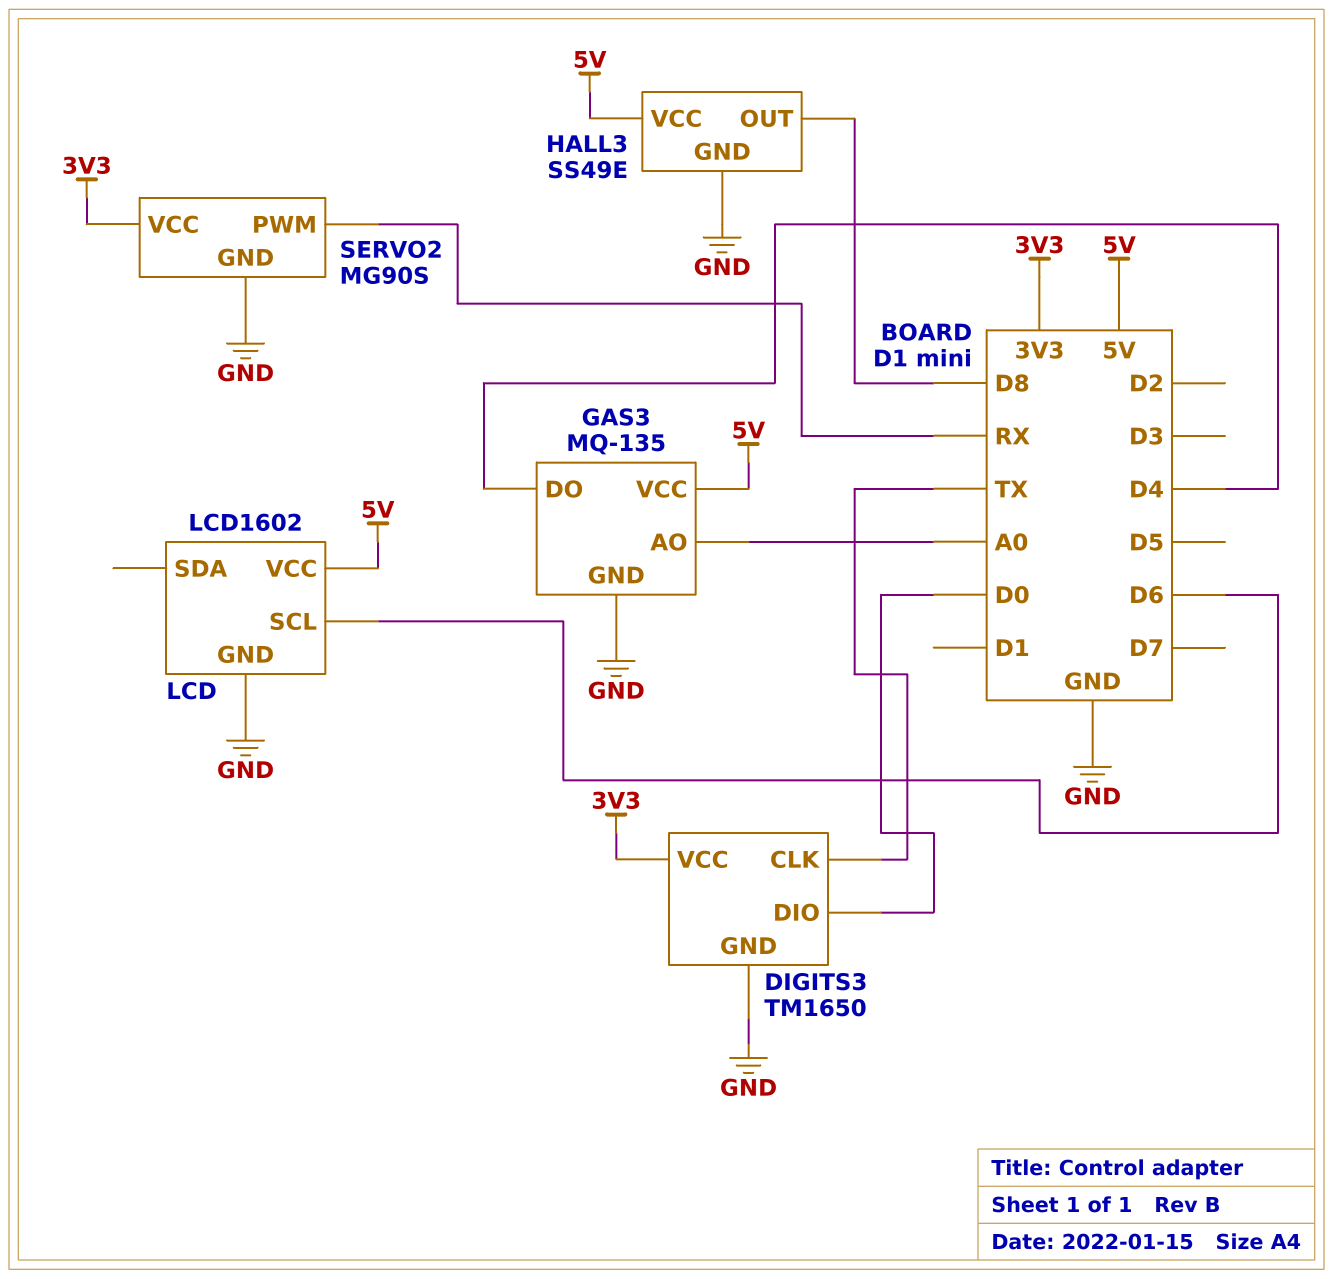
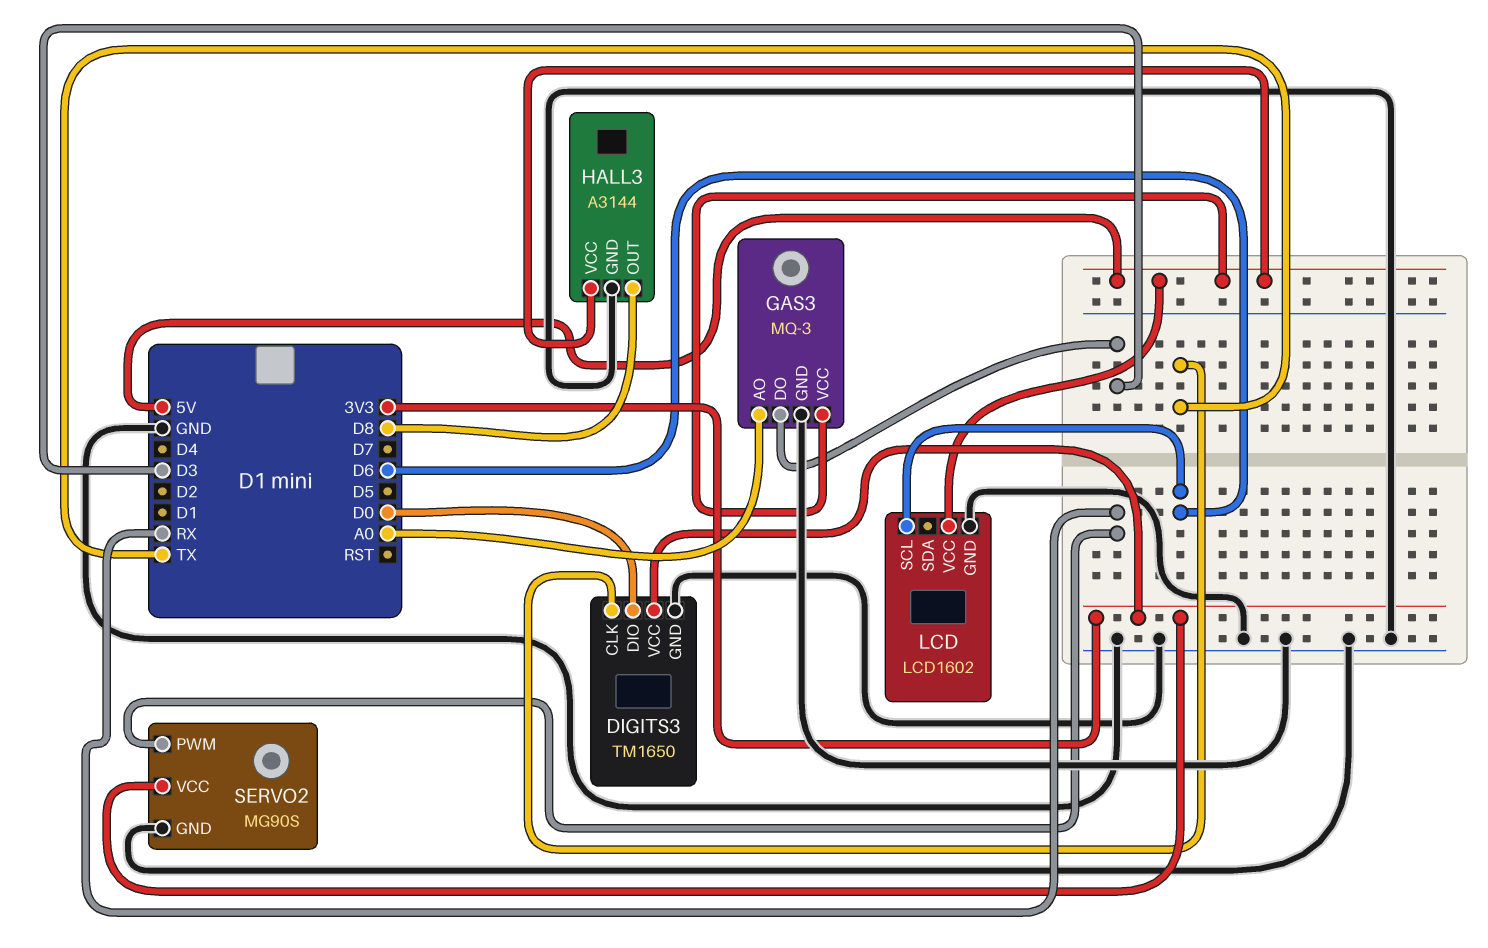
GAS3: MQ-135 -> MQ-3
GAS3 pin DO: D4 -> D3
HALL3: SS49E -> A3144

